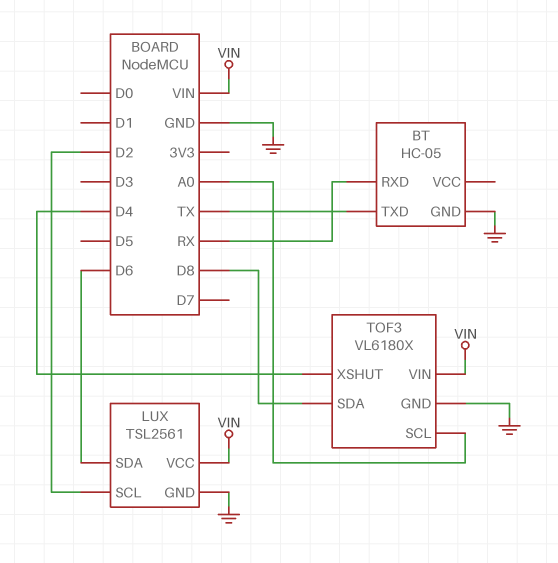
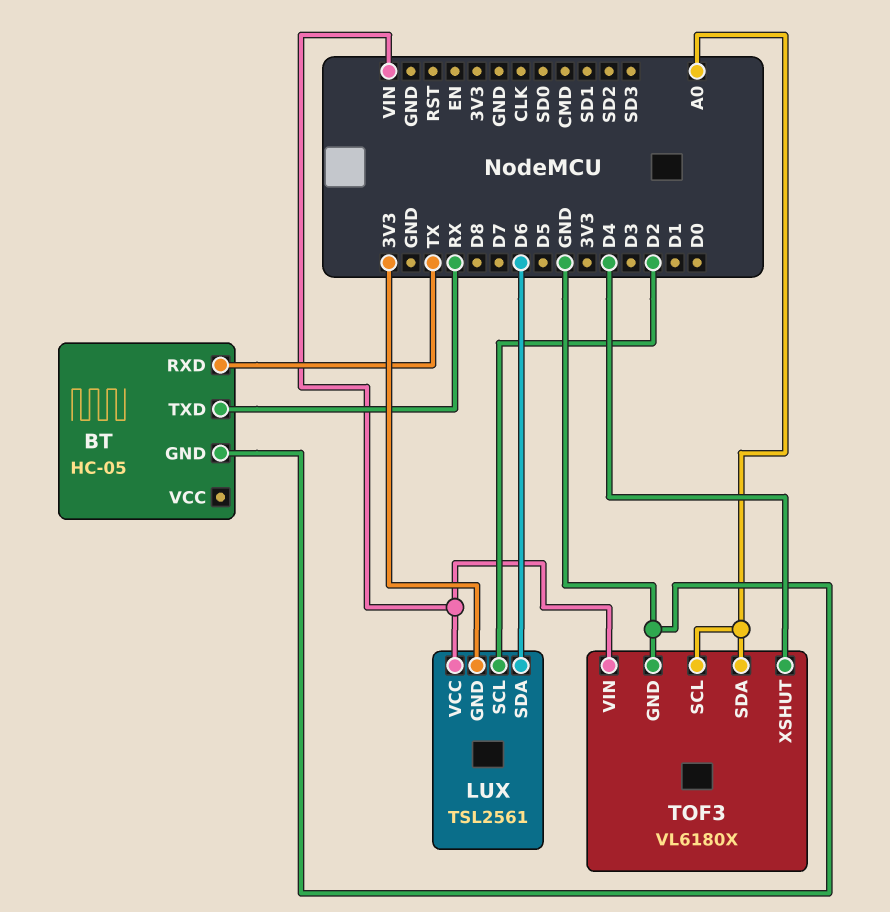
BT pin RXD: RX -> TX
BT pin TXD: TX -> RX
LUX pin GND: GND -> 3V3
TOF3 pin SDA: D8 -> A0

